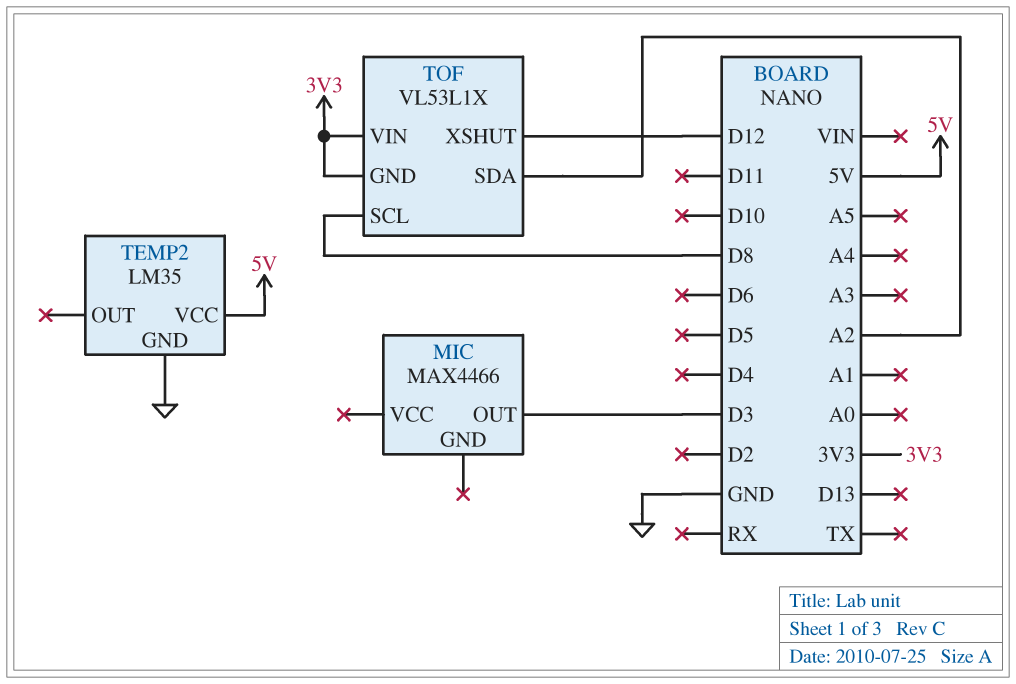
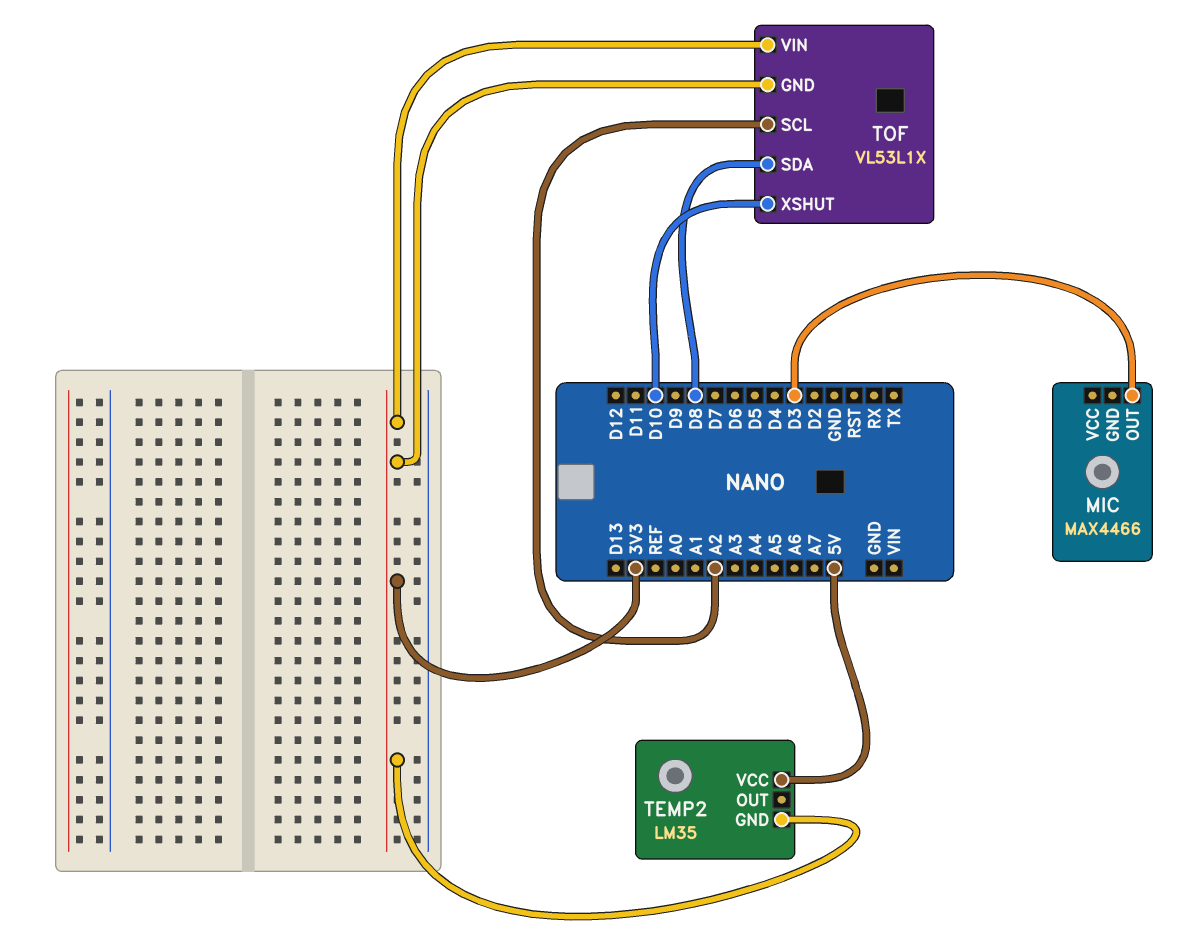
TEMP2 pin GND: GND -> 3V3
TOF pin SCL: D8 -> A2
TOF pin SDA: A2 -> D8
TOF pin XSHUT: D12 -> D10

